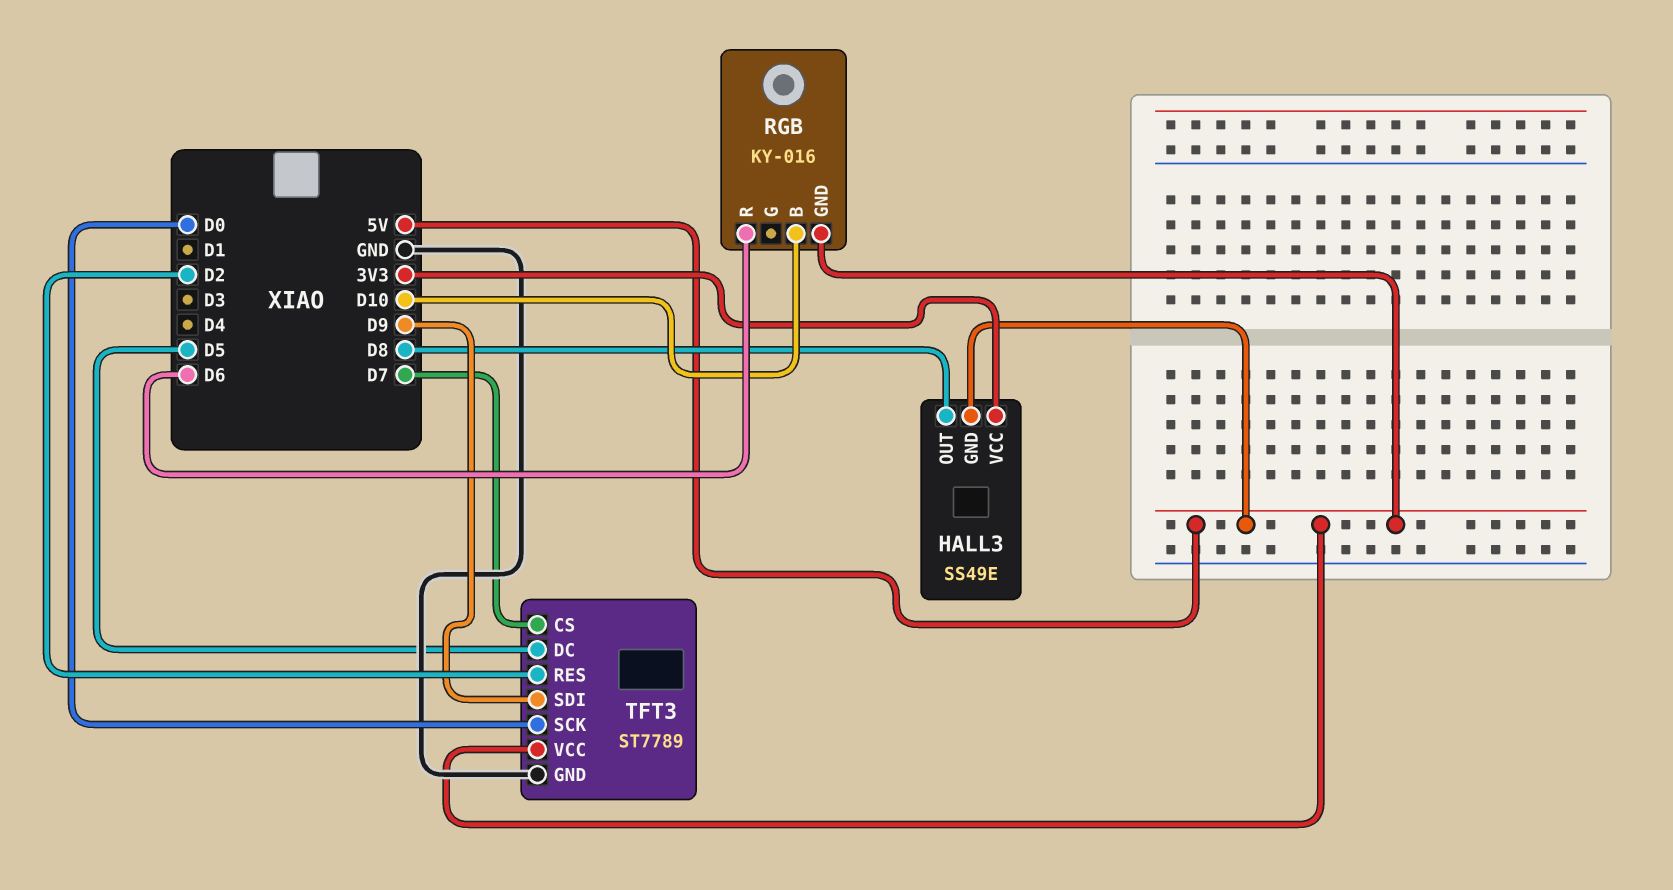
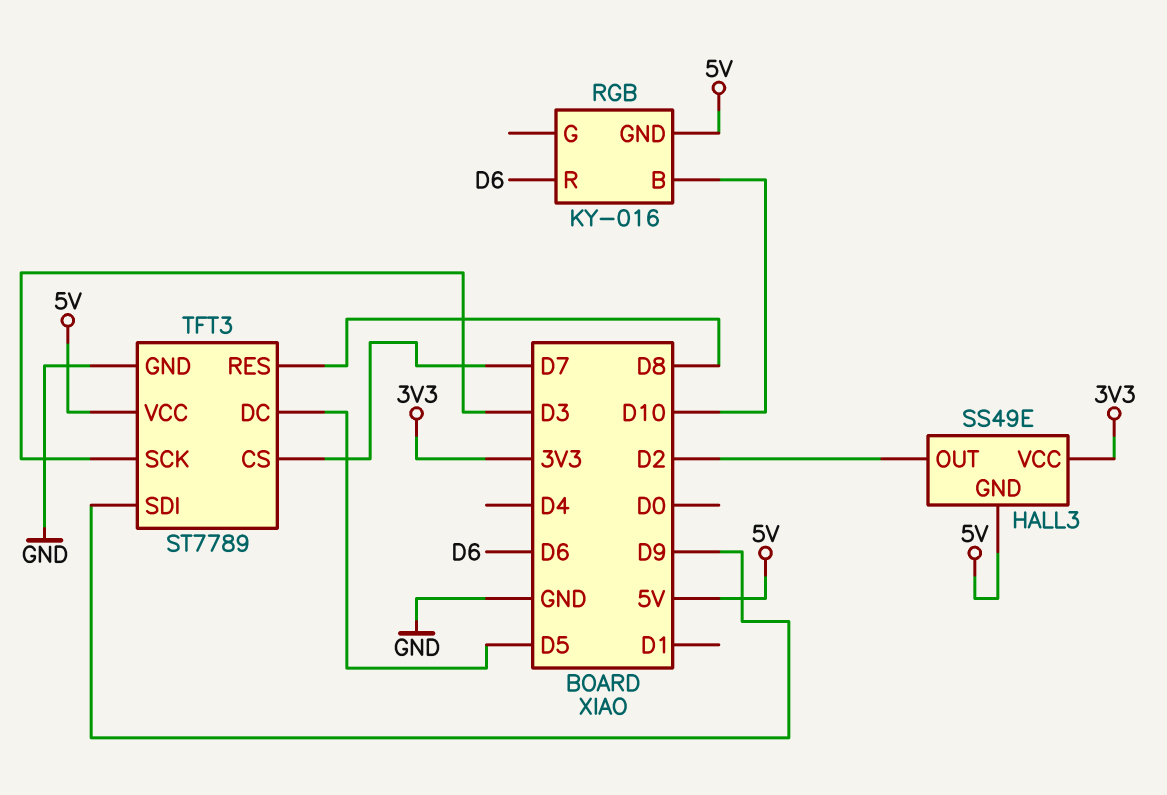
HALL3 pin OUT: D8 -> D2
TFT3 pin RES: D2 -> D8
TFT3 pin SCK: D0 -> D3

